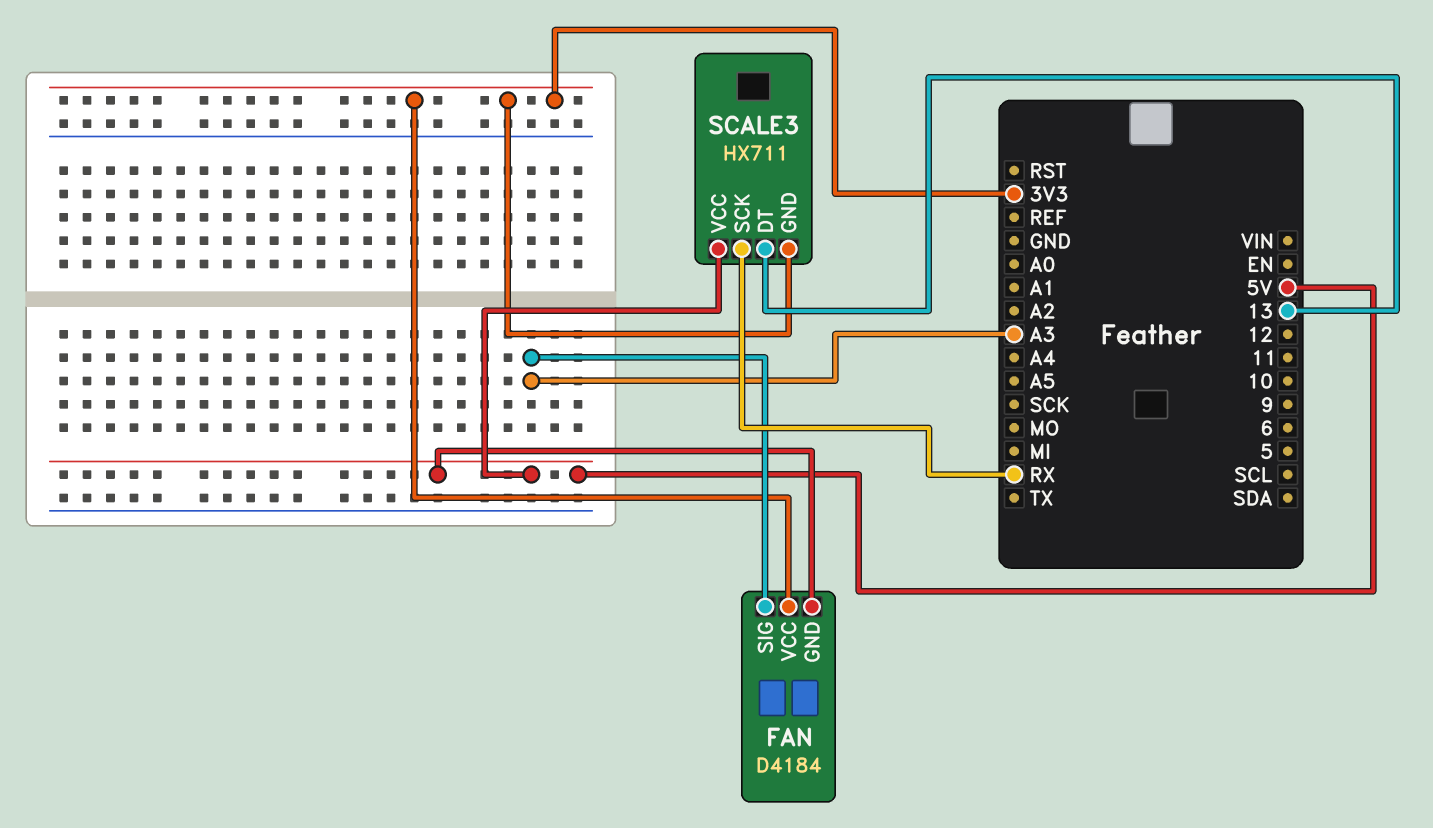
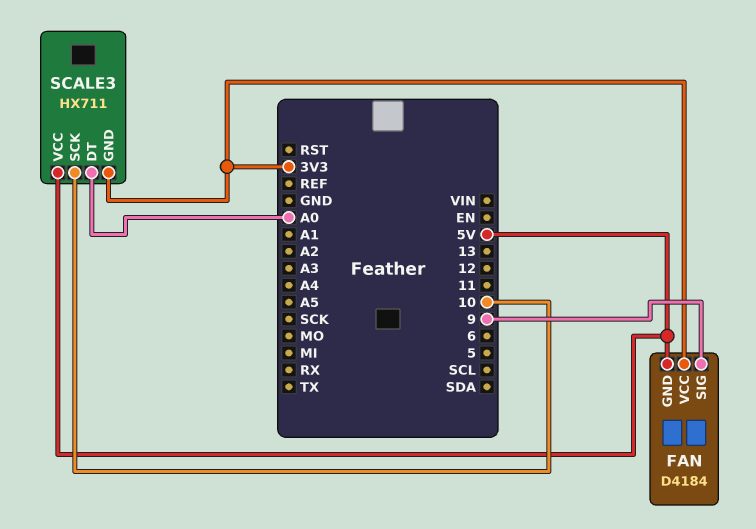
FAN pin SIG: A3 -> 9
SCALE3 pin DT: 13 -> A0
SCALE3 pin SCK: RX -> 10

